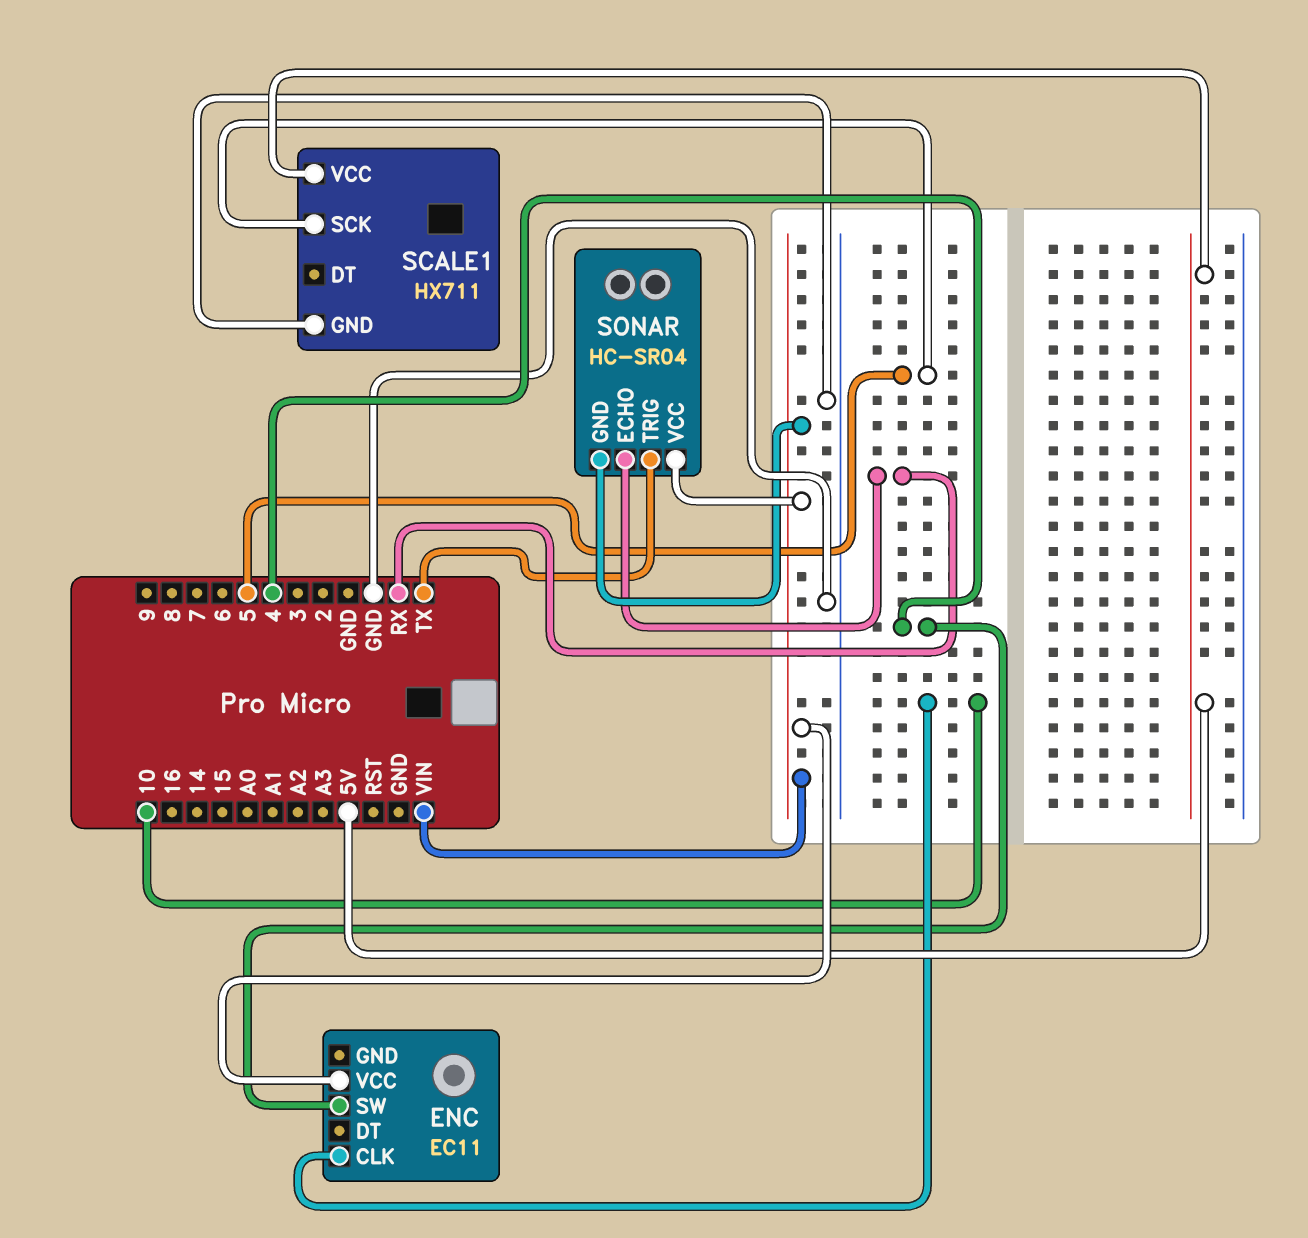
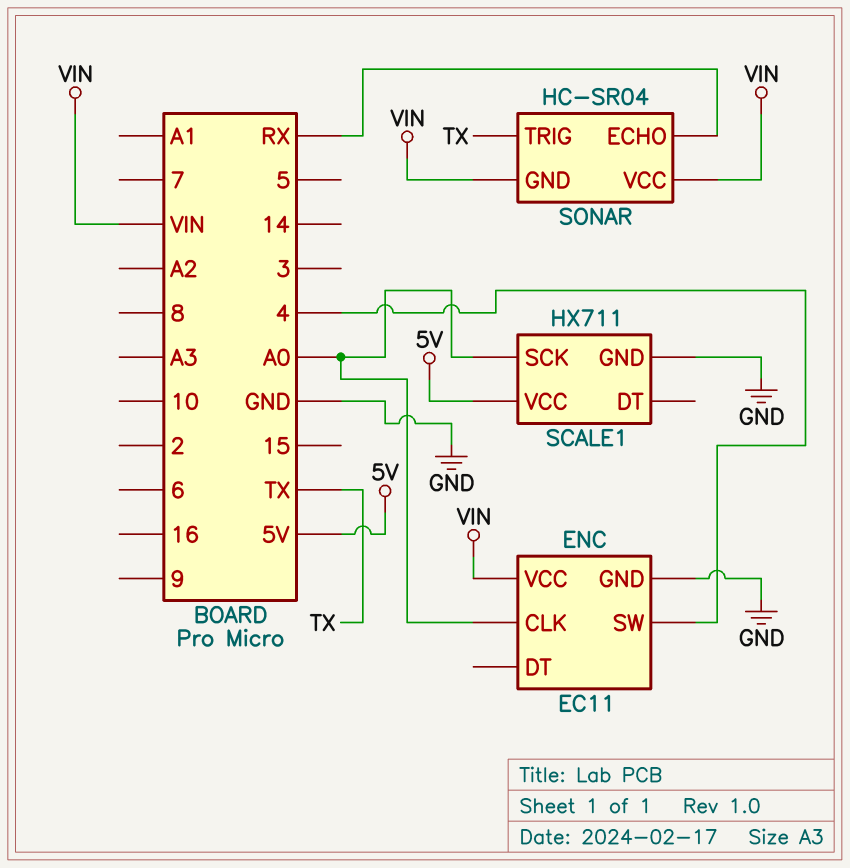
ENC pin CLK: 10 -> A0
ENC pin GND: none -> GND
SCALE1 pin SCK: 5 -> A0

